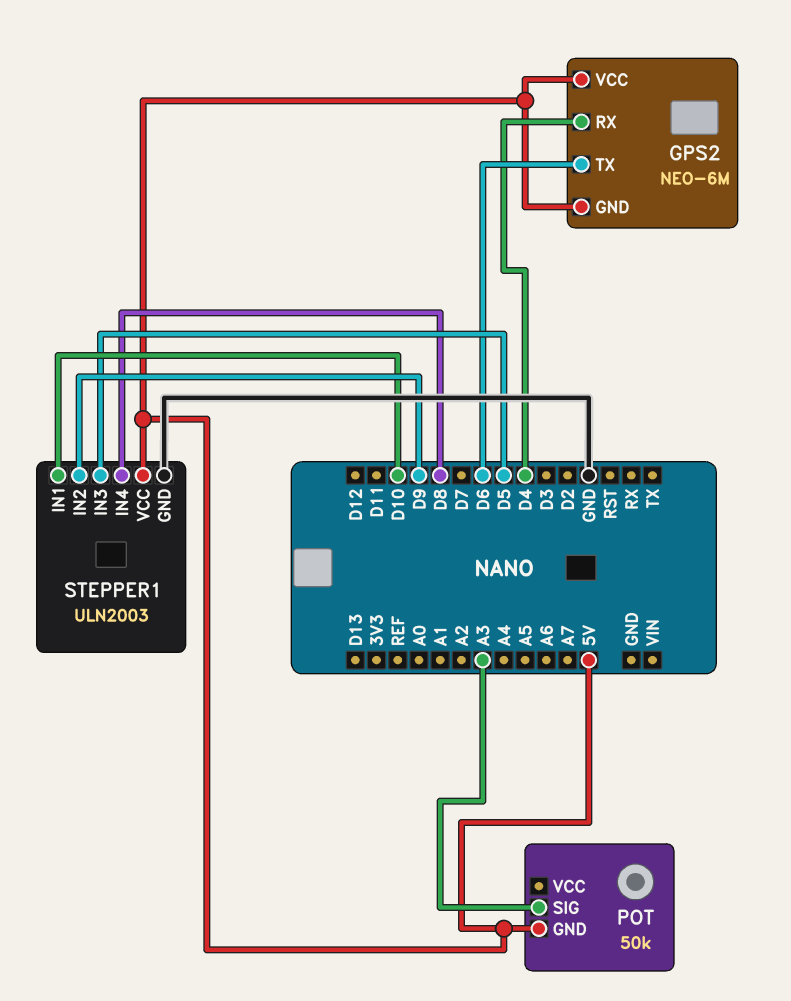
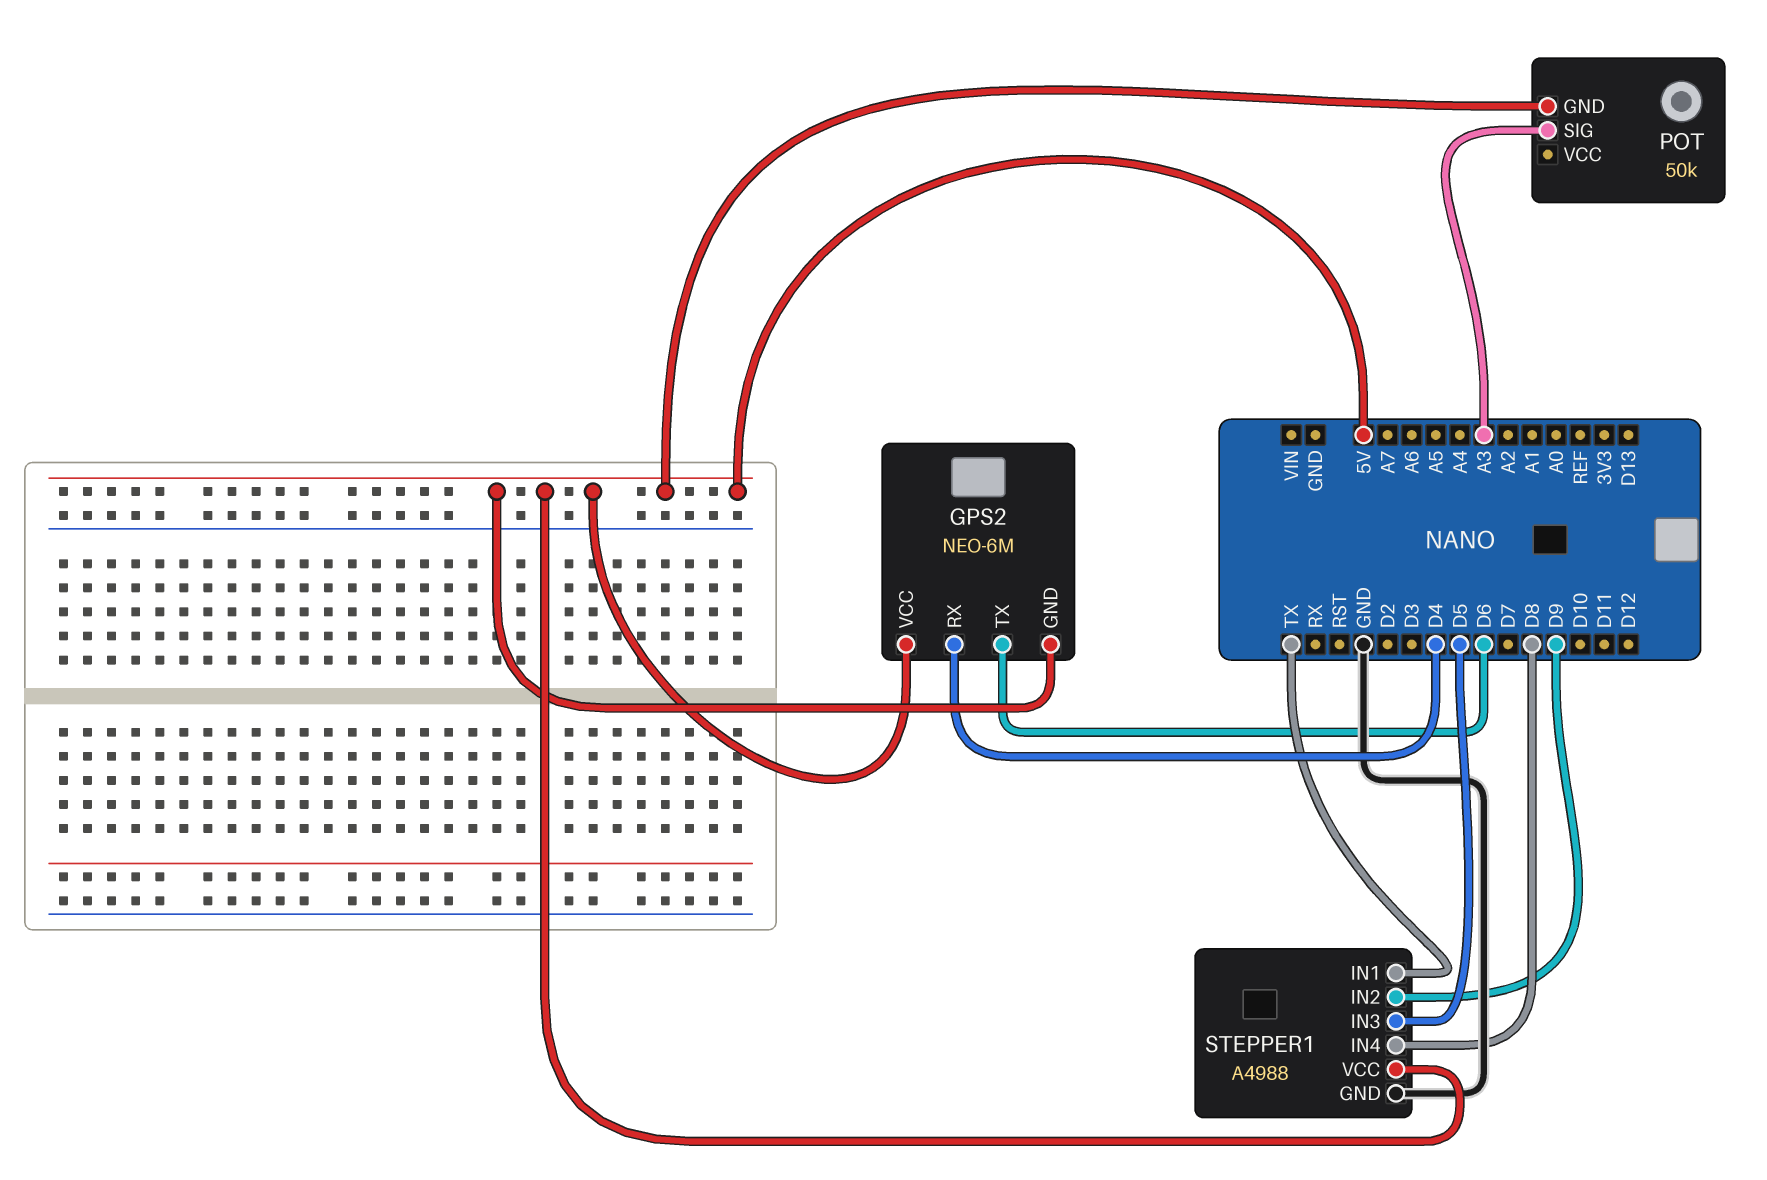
STEPPER1: ULN2003 -> A4988
STEPPER1 pin IN1: D10 -> TX

